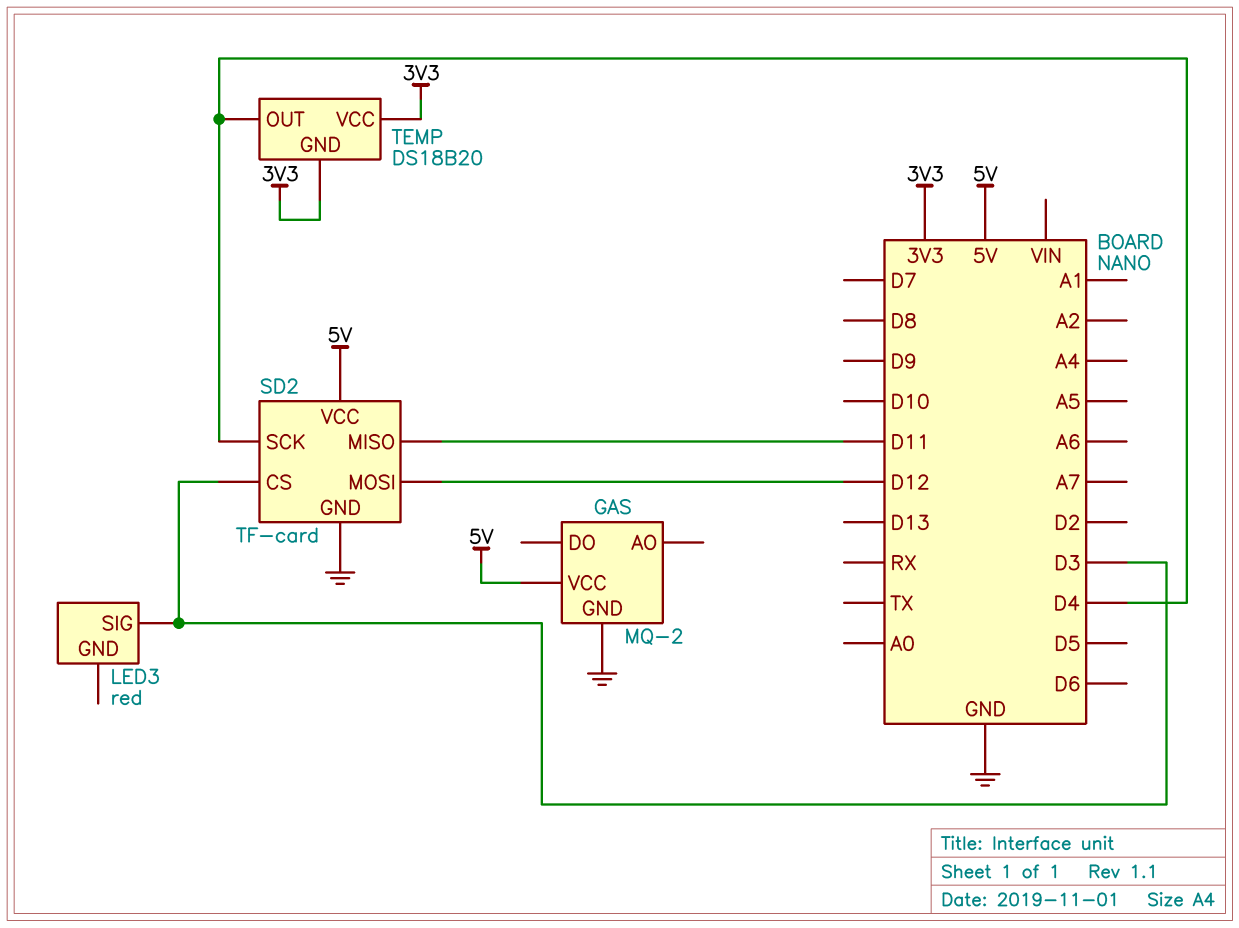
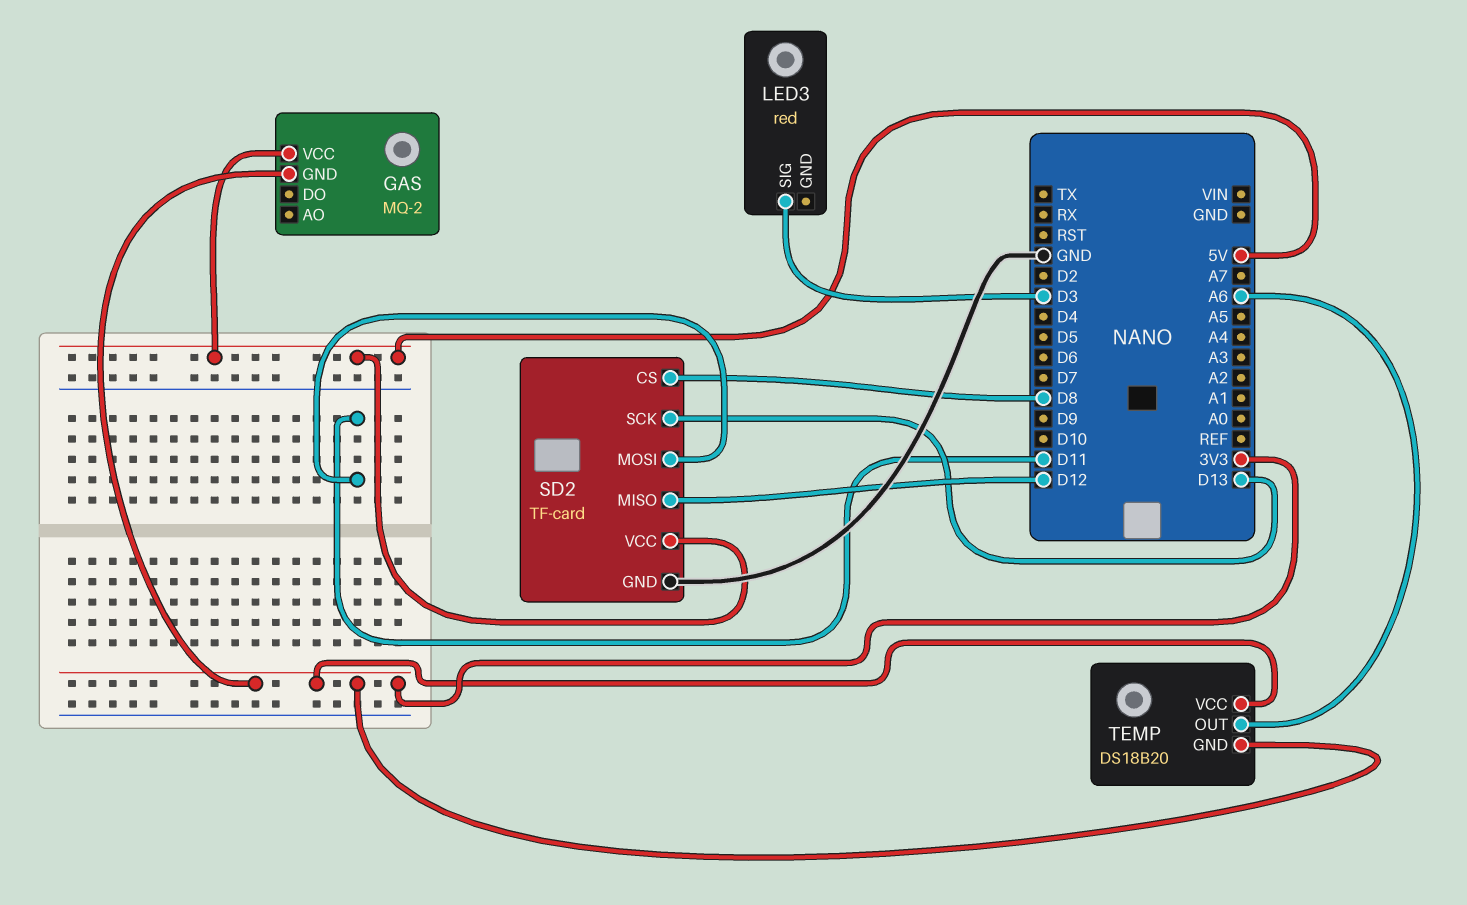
GAS pin GND: GND -> 3V3
SD2 pin CS: D3 -> D8
SD2 pin MISO: D11 -> D12
SD2 pin MOSI: D12 -> D11
SD2 pin SCK: D4 -> D13
TEMP pin OUT: D4 -> A6

